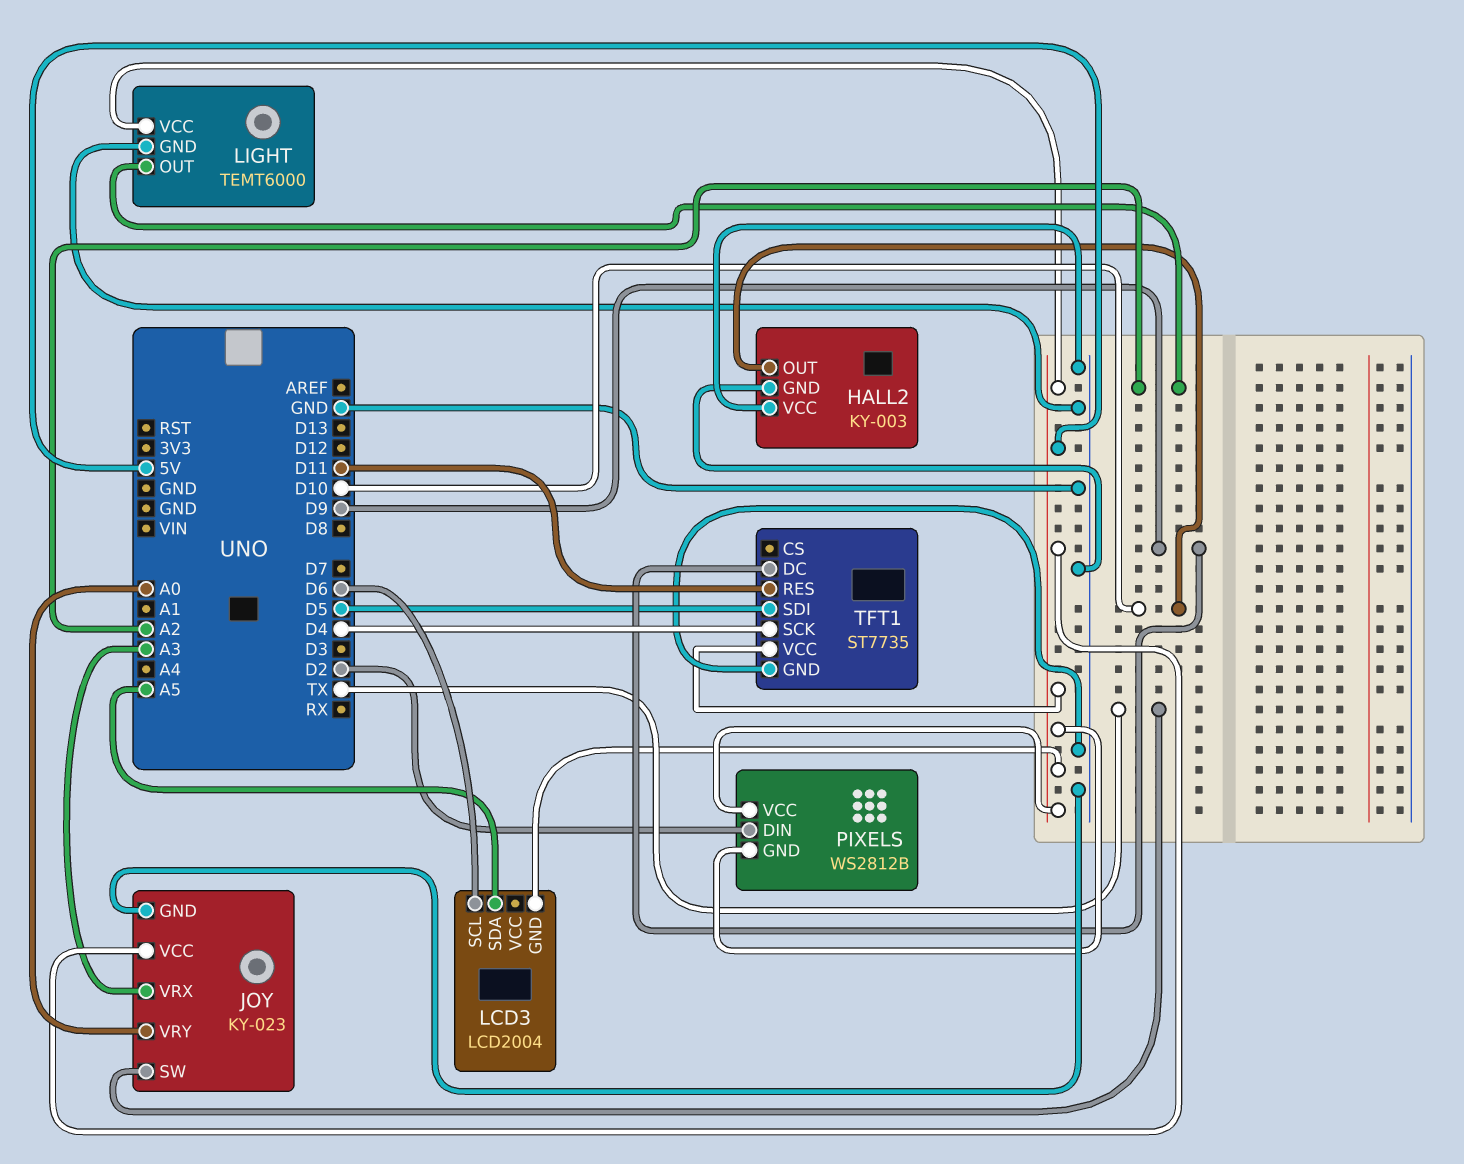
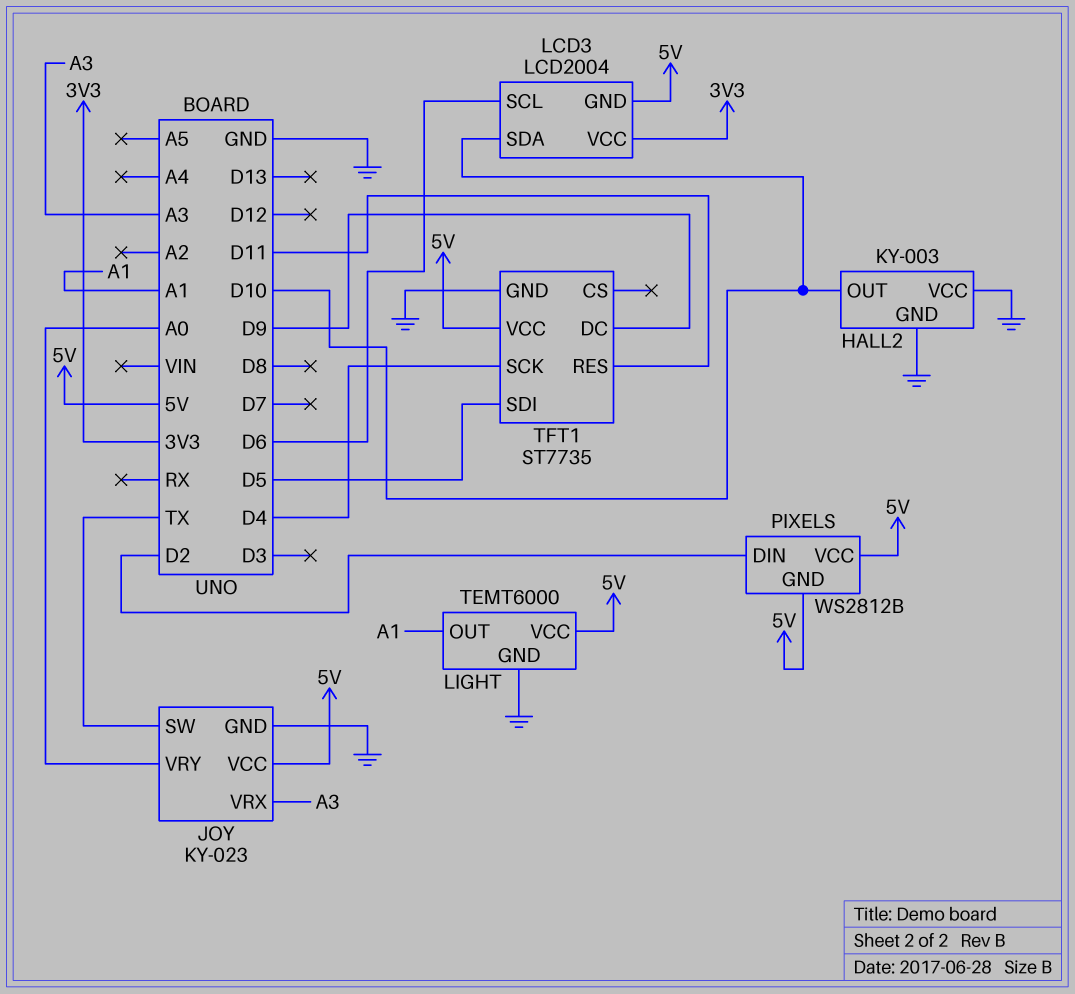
LCD3 pin SDA: A5 -> D10
LCD3 pin VCC: none -> 3V3
LIGHT pin OUT: A2 -> A1

